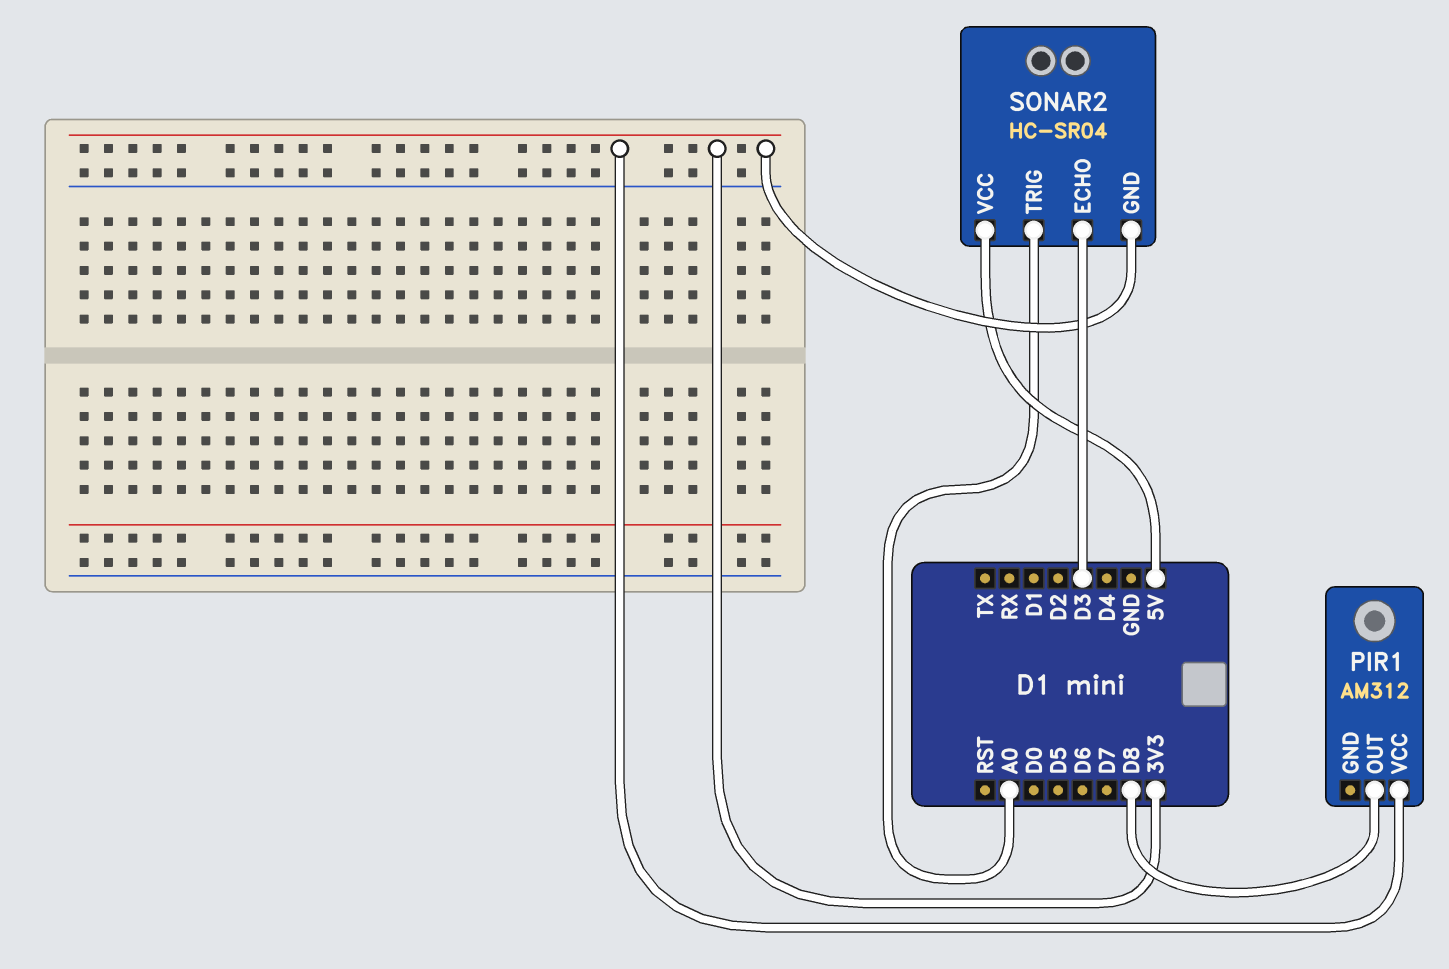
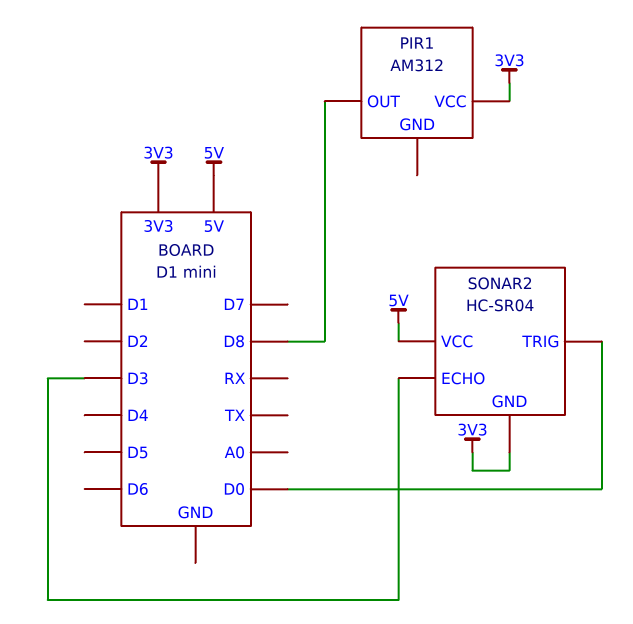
SONAR2 pin TRIG: A0 -> D0

